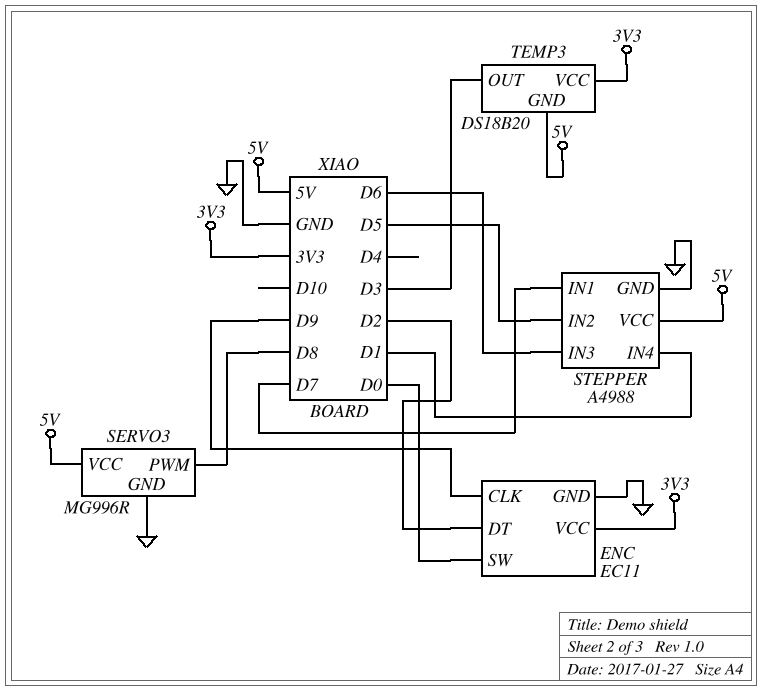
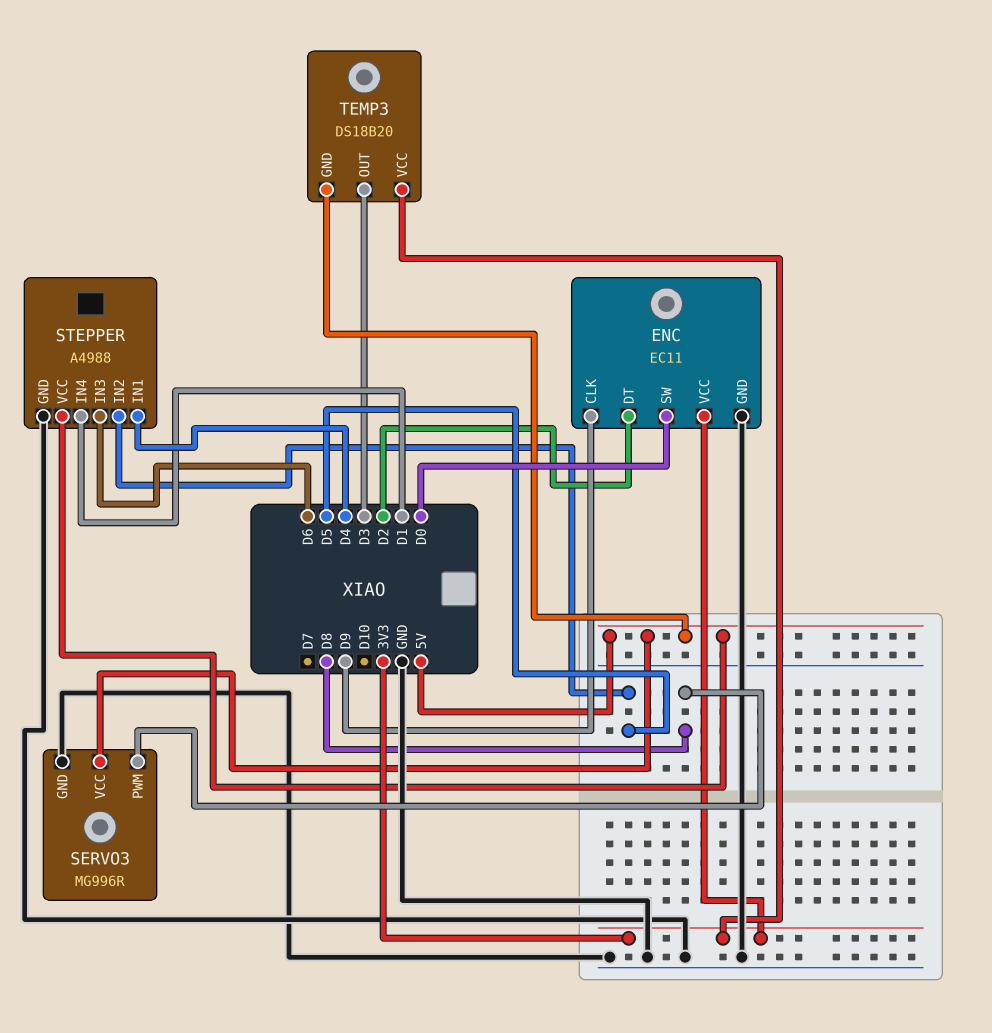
STEPPER pin IN1: D7 -> D4

